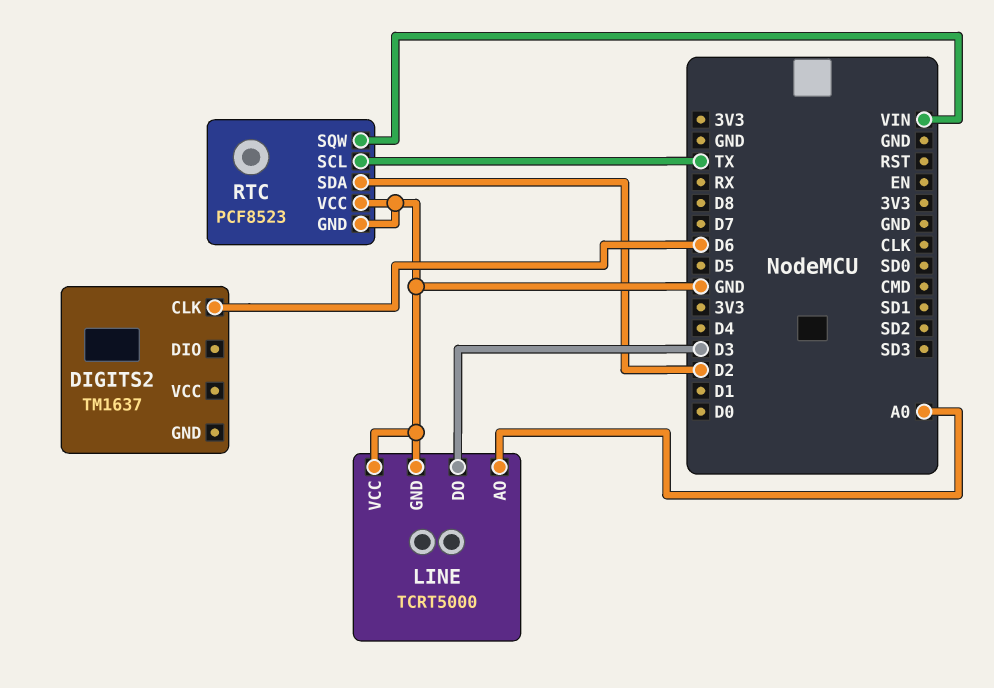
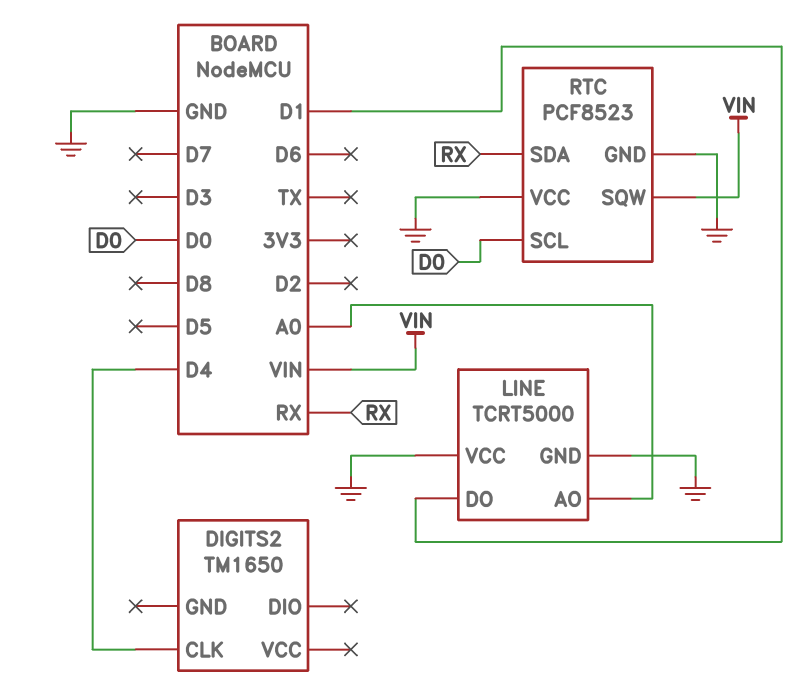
DIGITS2: TM1637 -> TM1650
DIGITS2 pin CLK: D6 -> D4
LINE pin DO: D3 -> D1
RTC pin SCL: TX -> D0
RTC pin SDA: D2 -> RX

